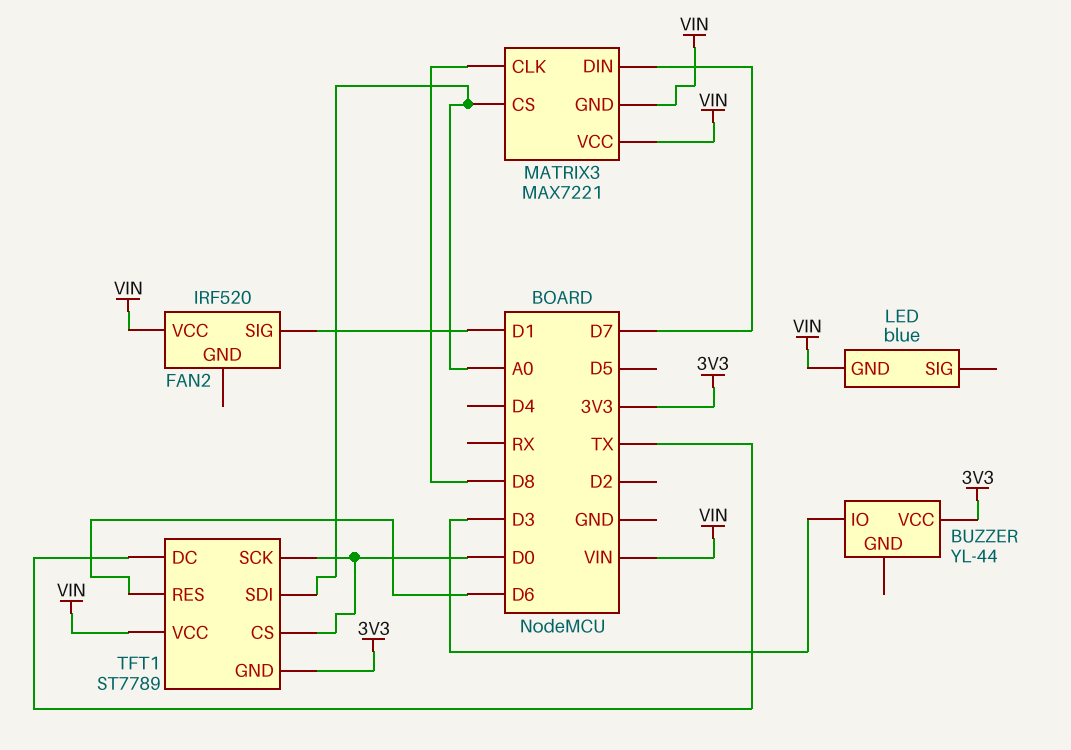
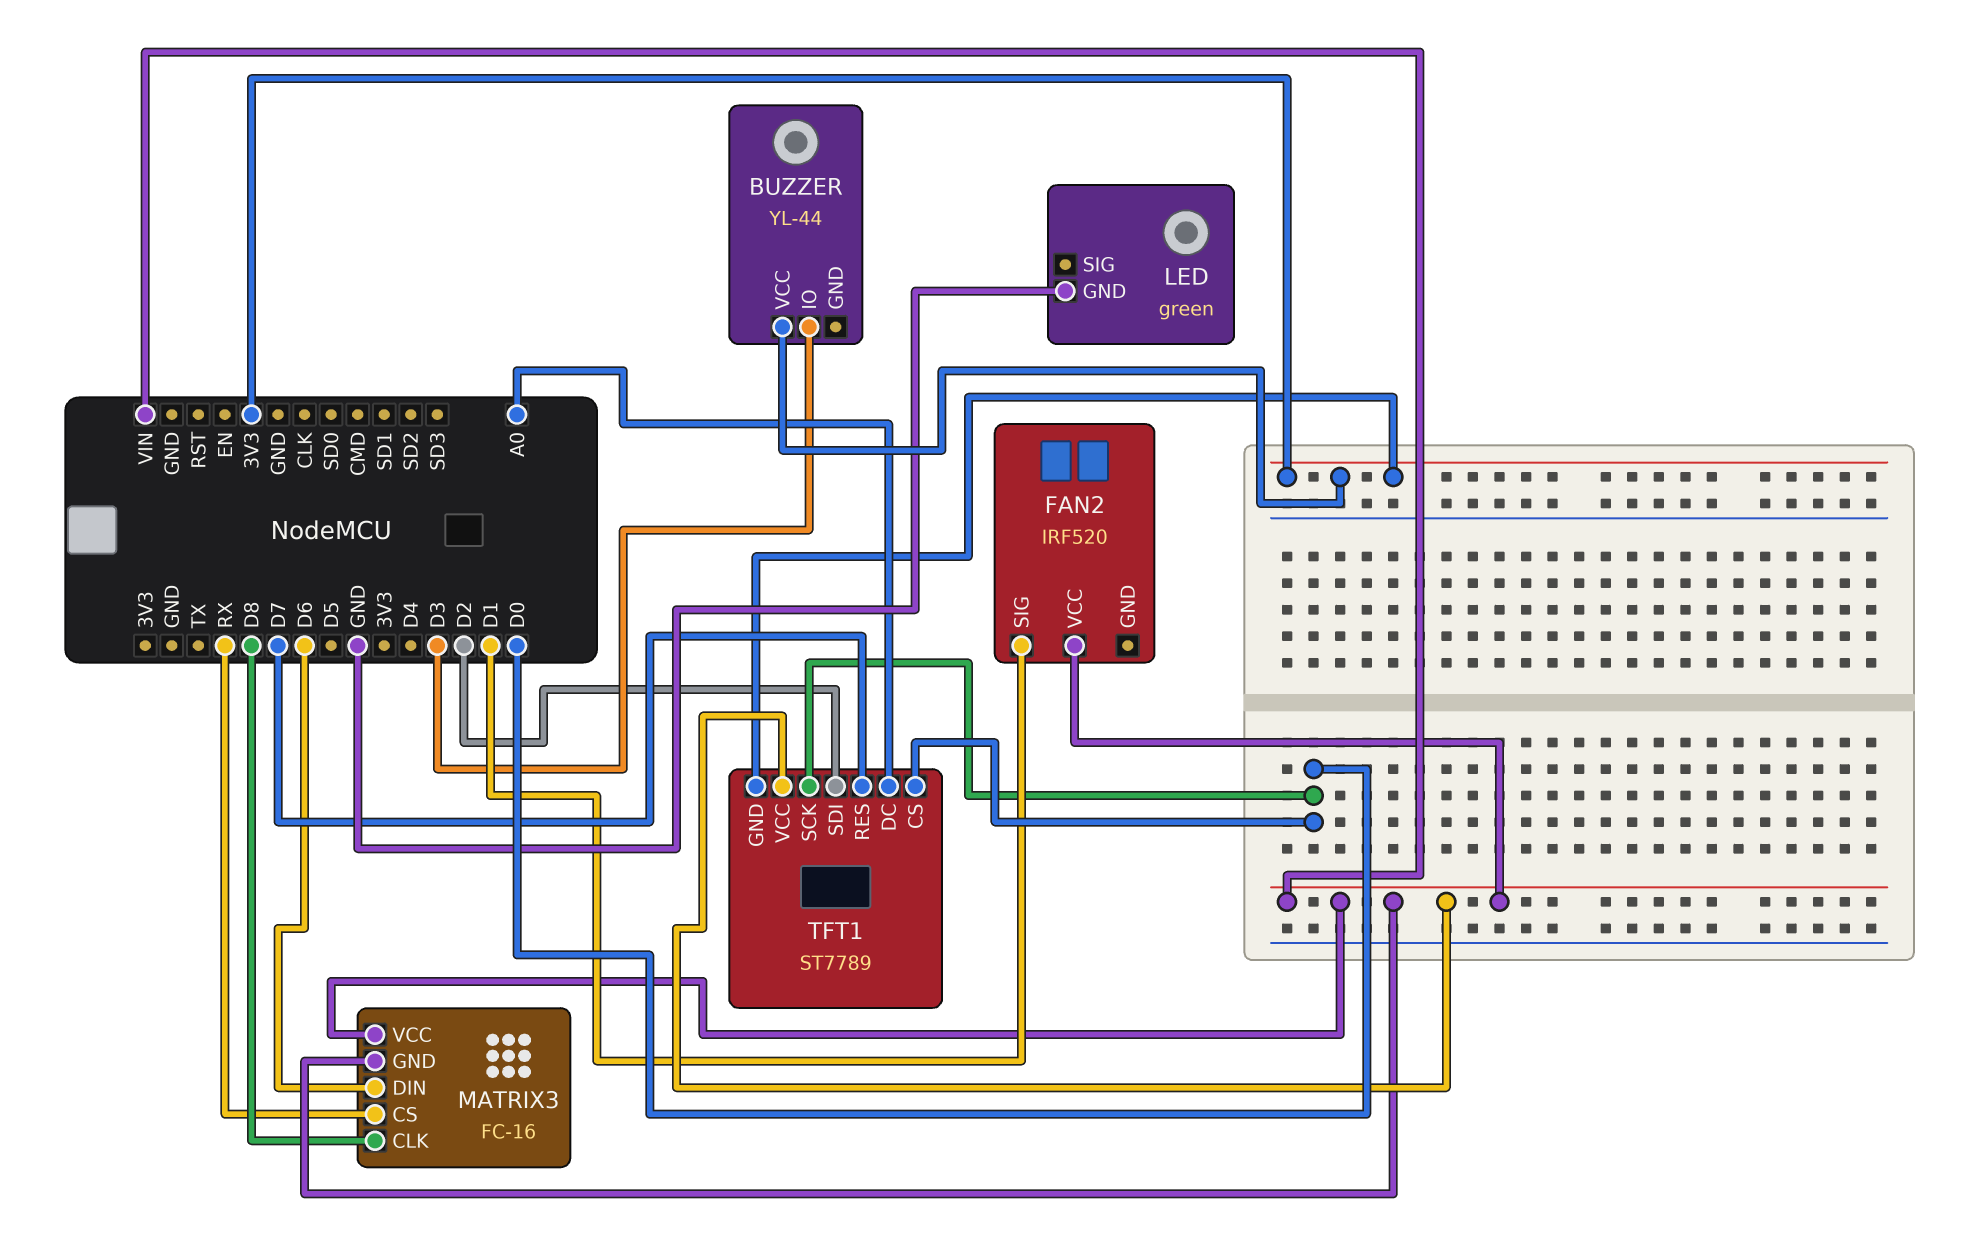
LED: blue -> green
LED pin GND: VIN -> GND
MATRIX3: MAX7221 -> FC-16
MATRIX3 pin CS: A0 -> RX
MATRIX3 pin DIN: D7 -> D6
TFT1 pin DC: TX -> A0
TFT1 pin RES: D6 -> D7
TFT1 pin SDI: A0 -> D2

